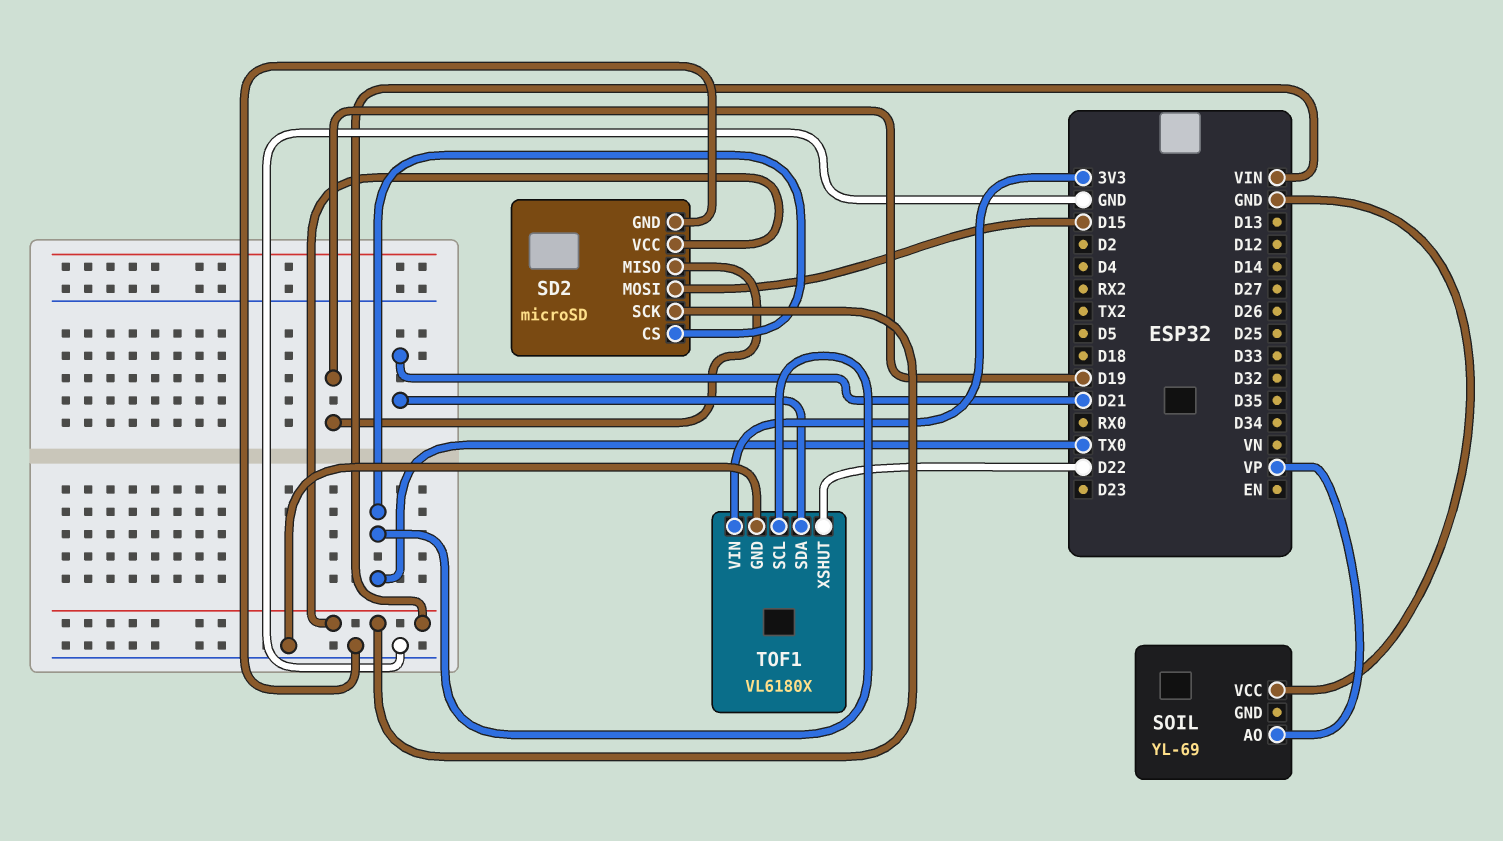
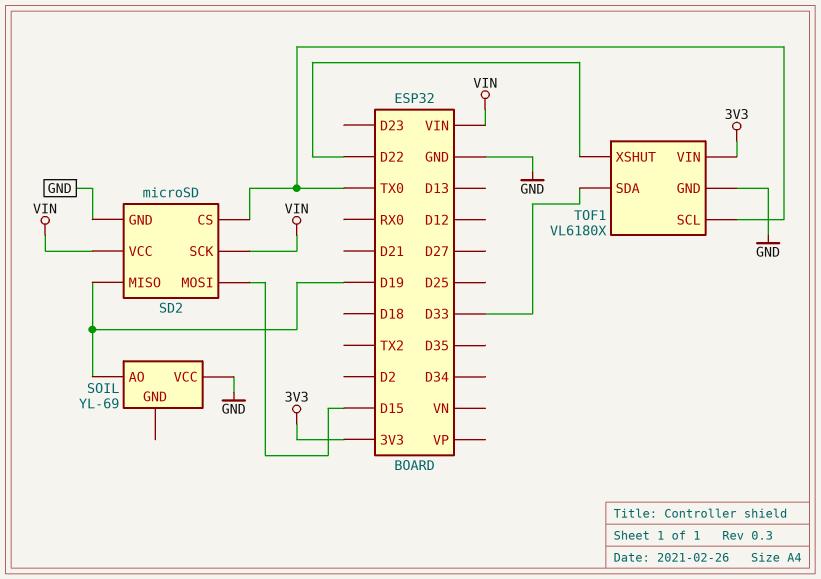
SOIL pin AO: VP -> D19
TOF1 pin SDA: D21 -> D33

